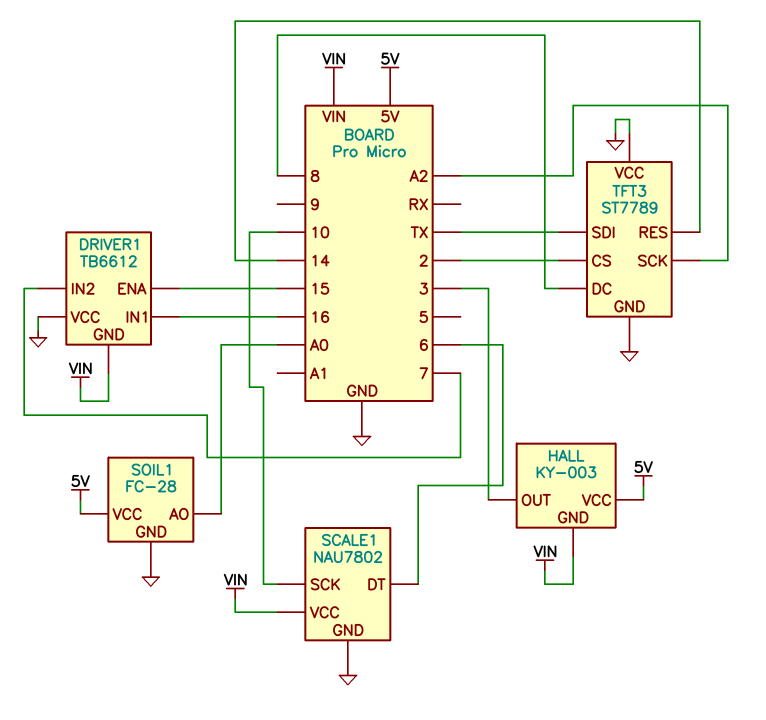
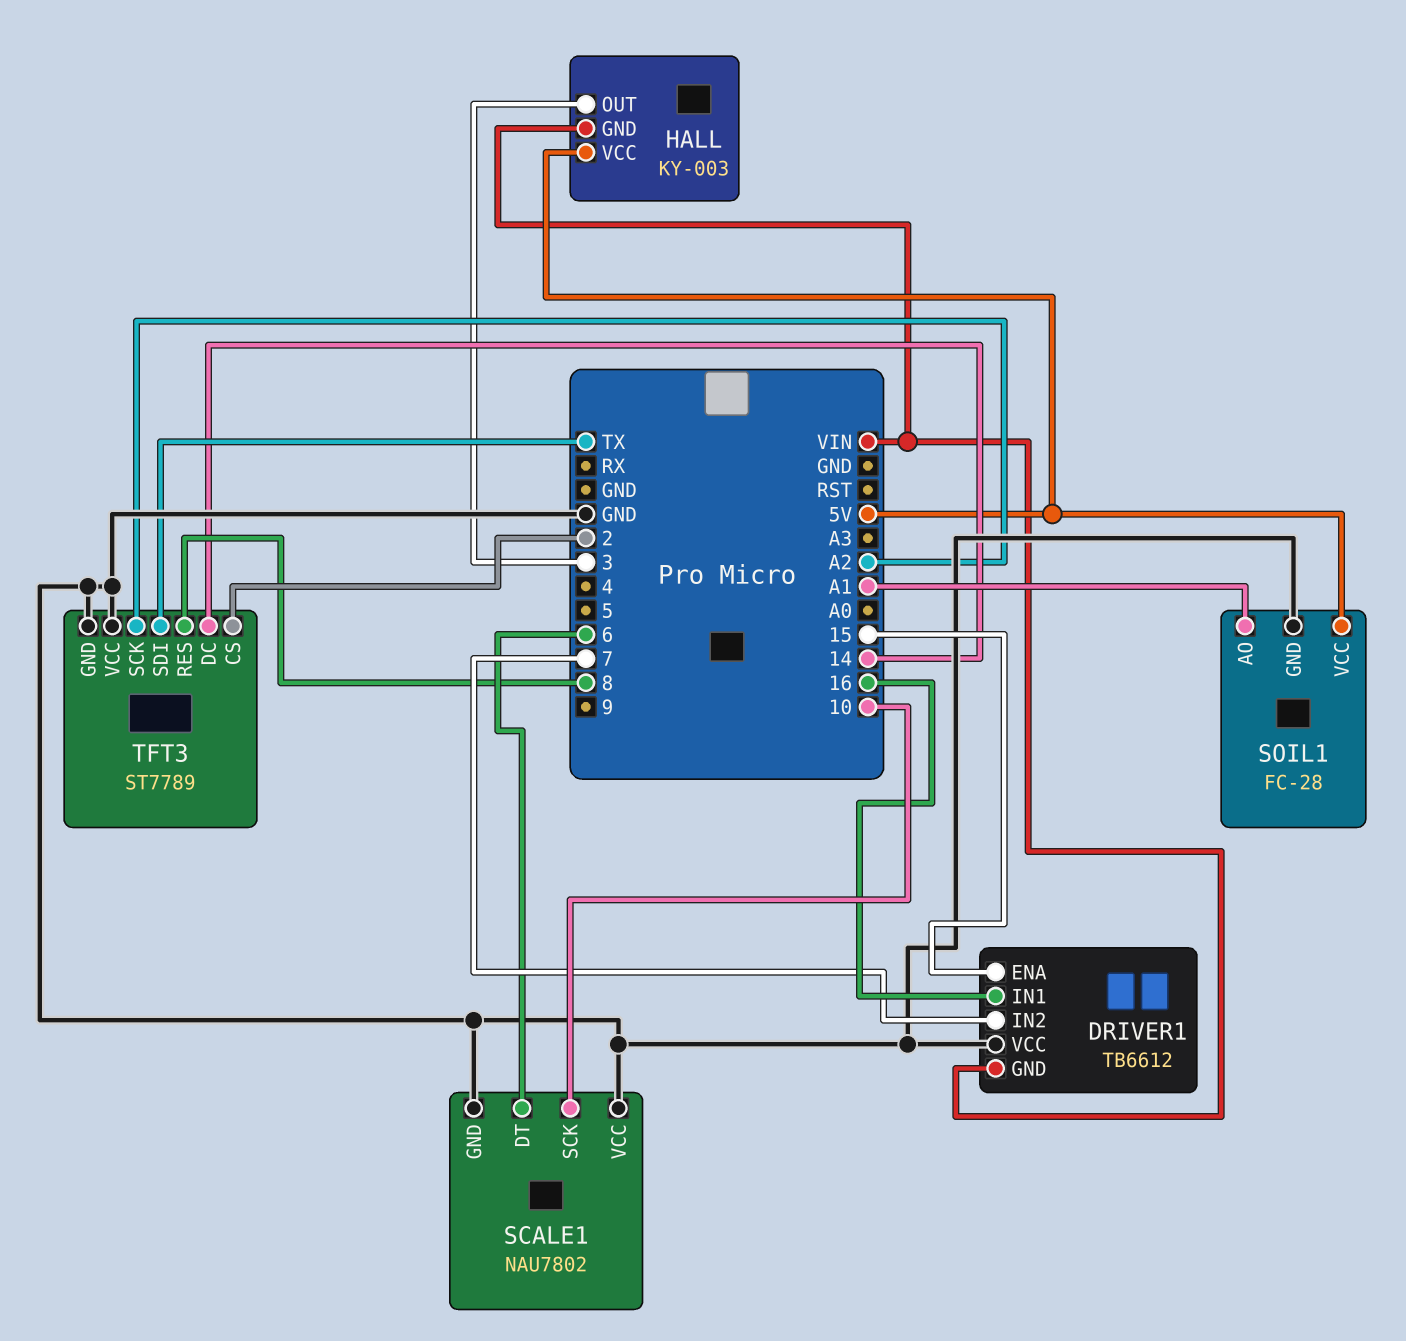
SCALE1 pin VCC: VIN -> GND
SOIL1 pin AO: A0 -> A1
TFT3 pin DC: 8 -> 14
TFT3 pin RES: 14 -> 8

